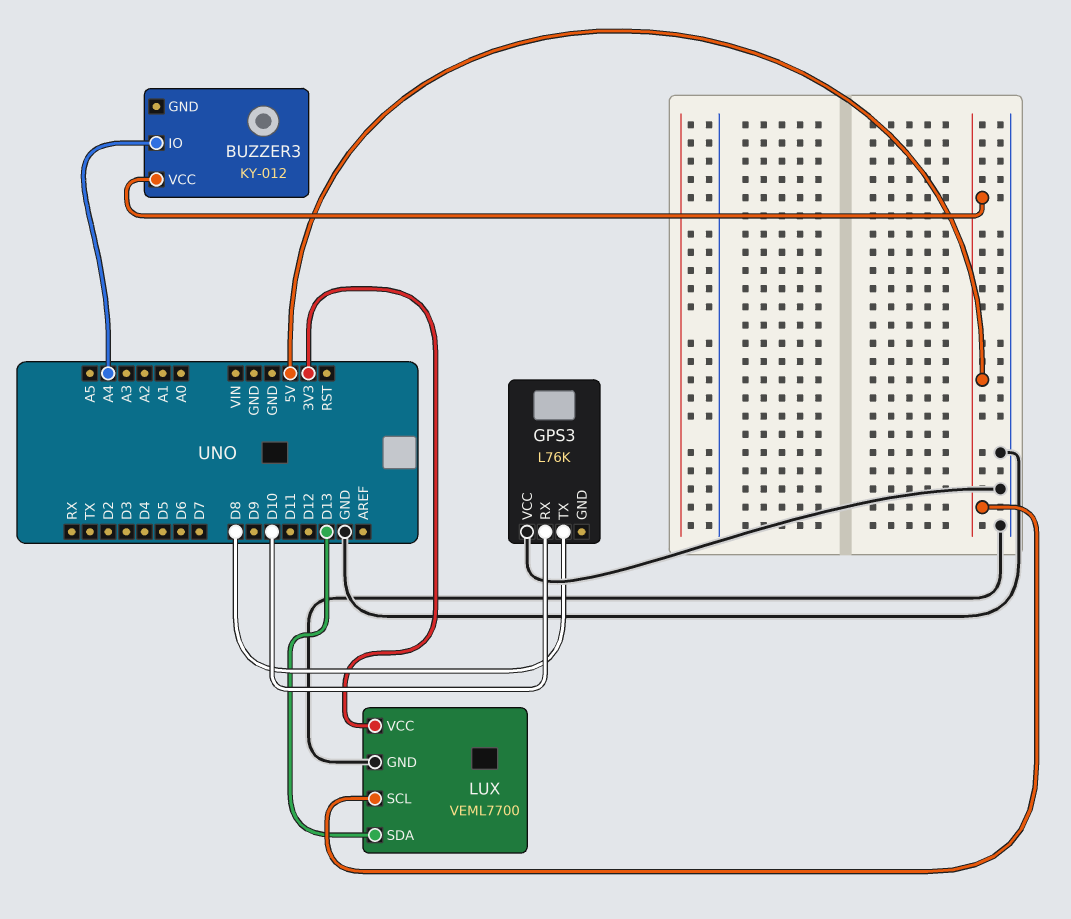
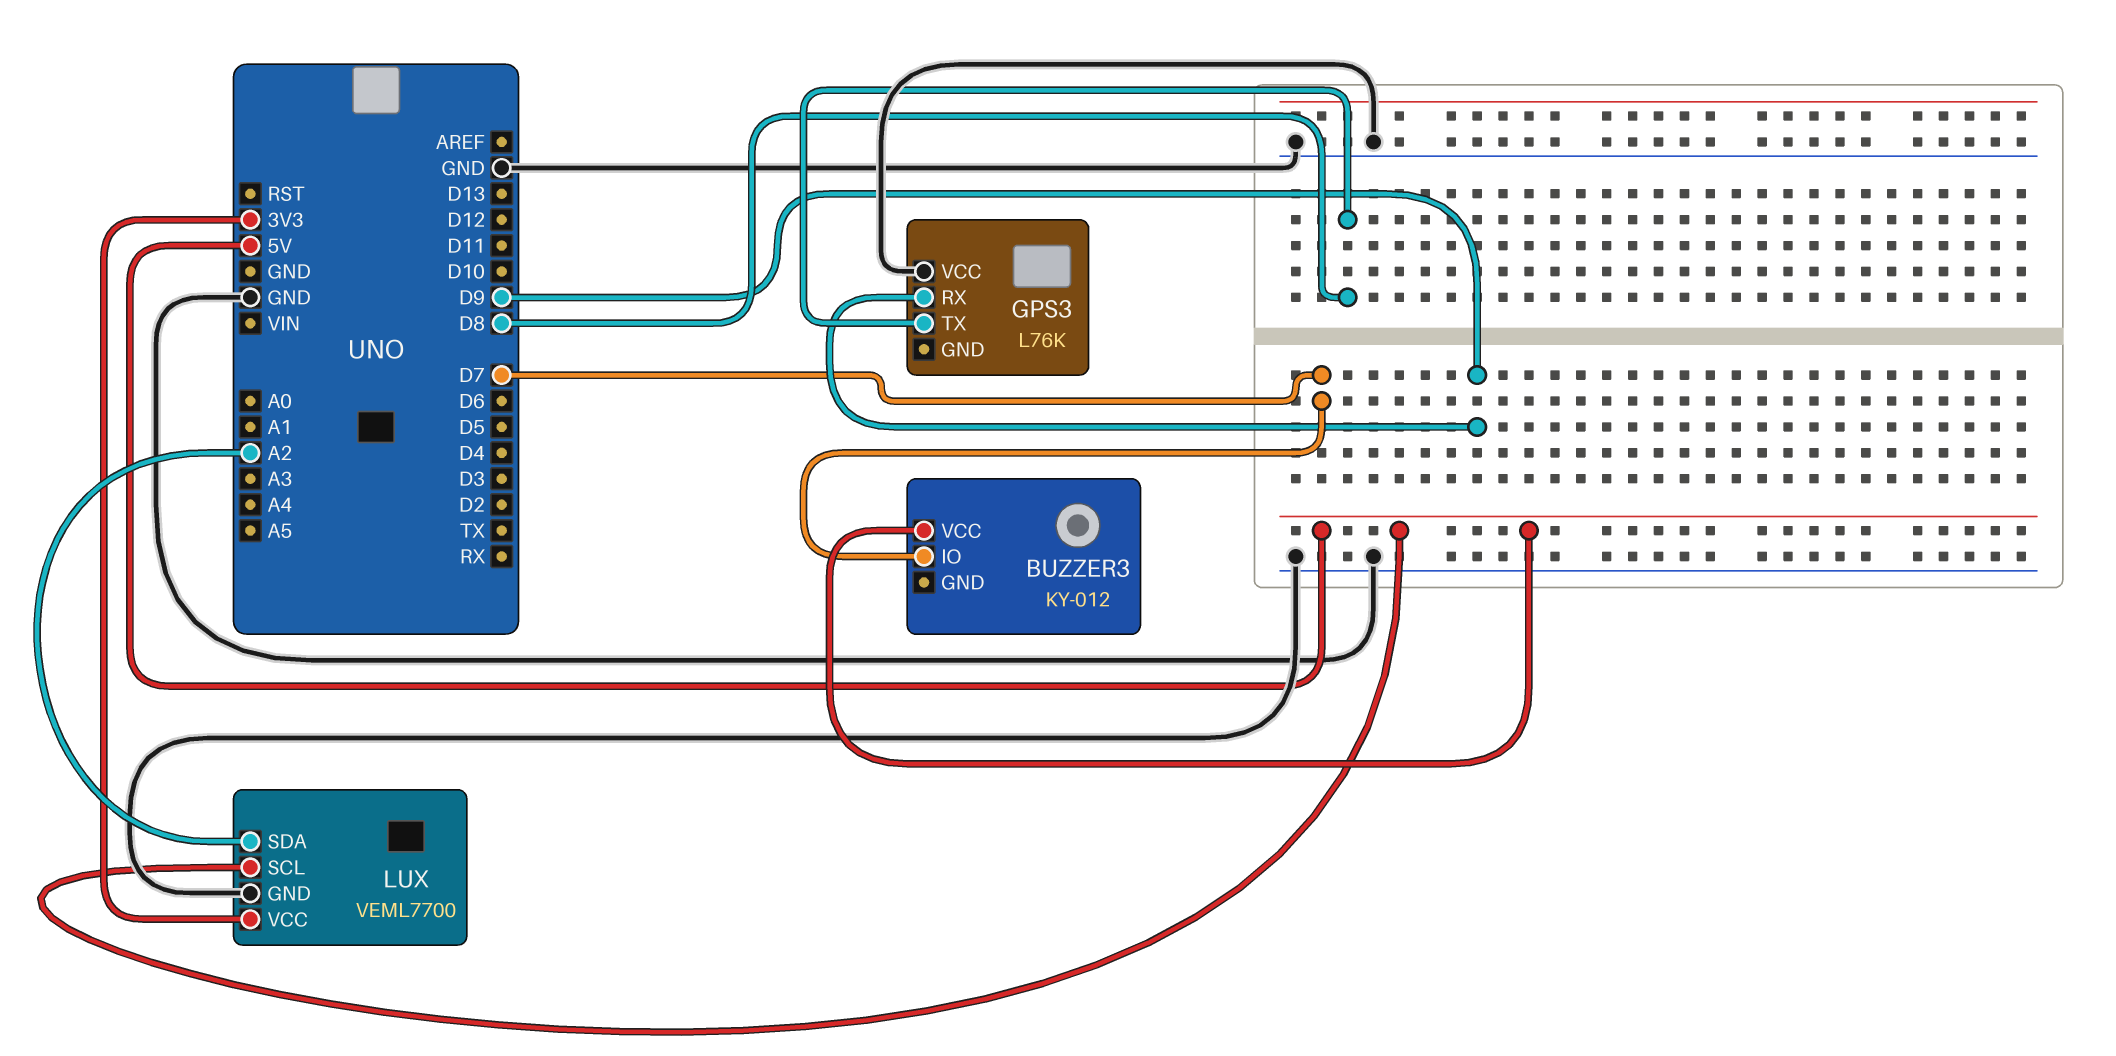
BUZZER3 pin IO: A4 -> D7
GPS3 pin RX: D10 -> D9
LUX pin SDA: D13 -> A2

